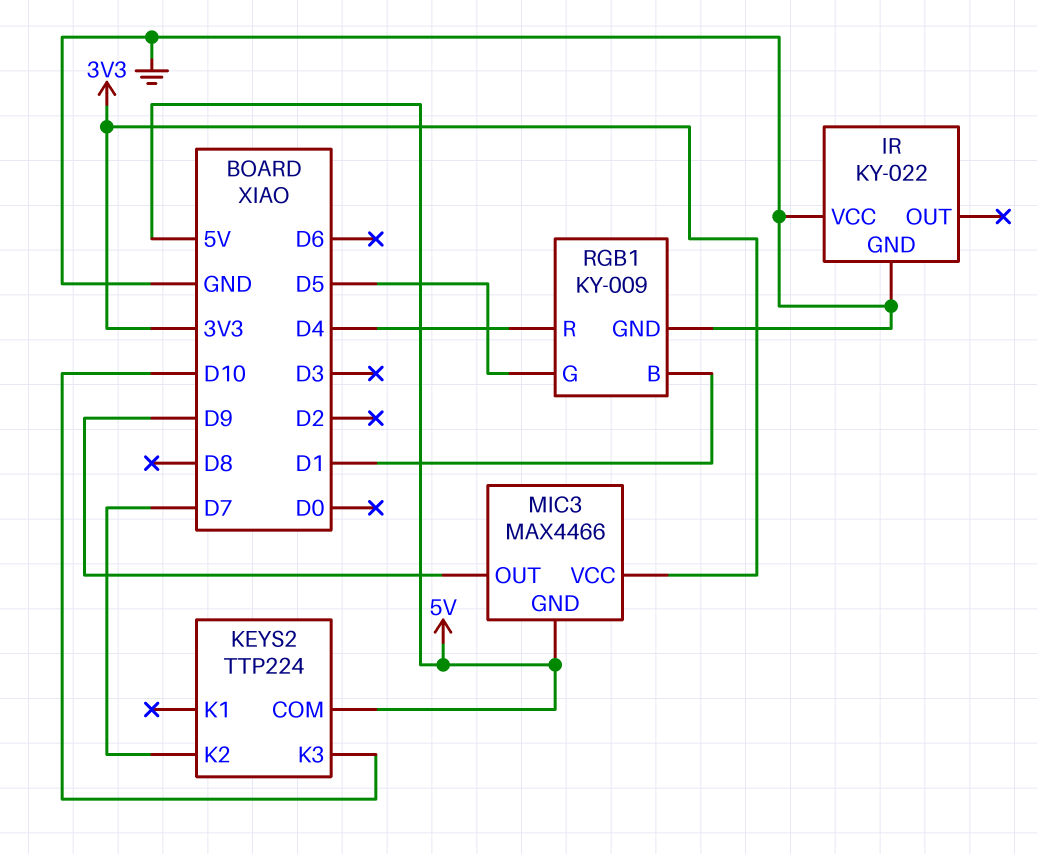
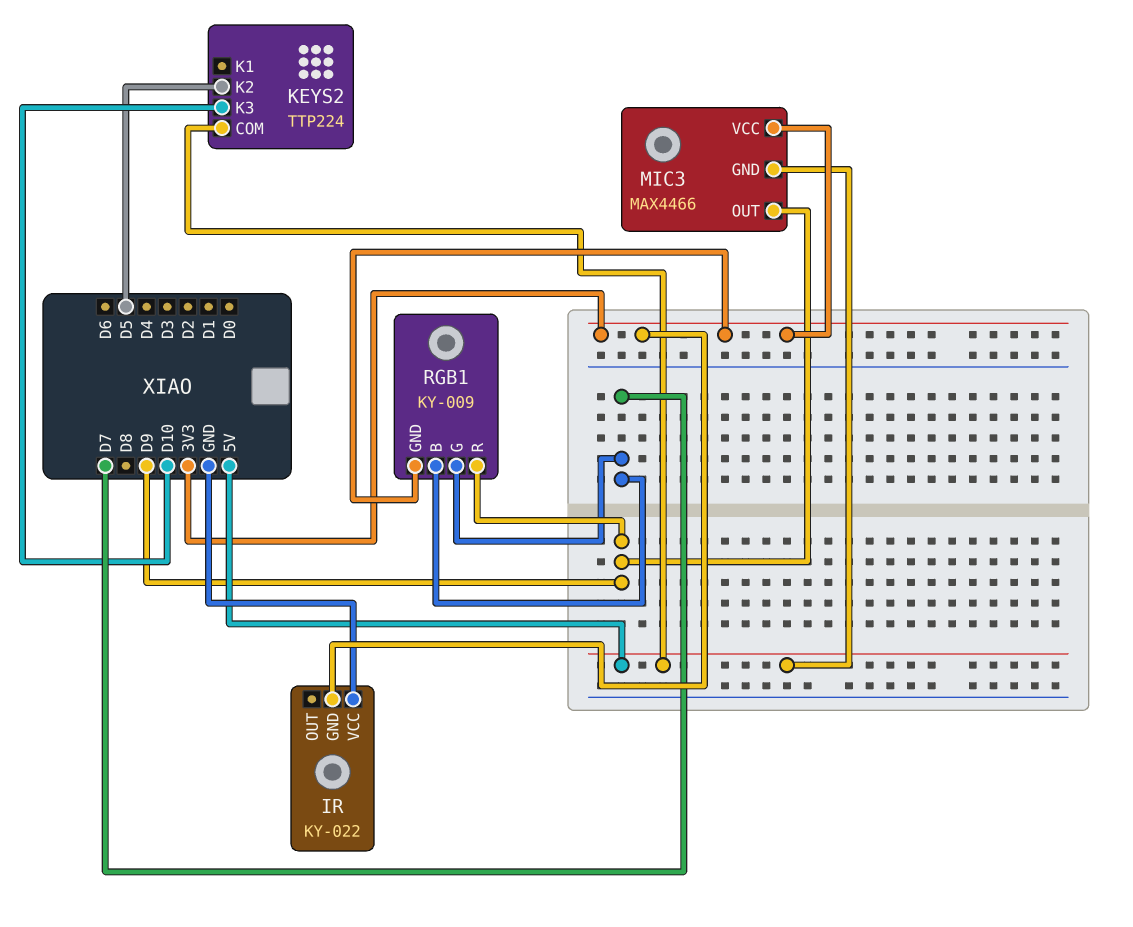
IR pin GND: GND -> 3V3
KEYS2 pin K2: D7 -> D5
RGB1 pin B: D1 -> D7
RGB1 pin G: D5 -> D7
RGB1 pin GND: GND -> 3V3
RGB1 pin R: D4 -> D9

